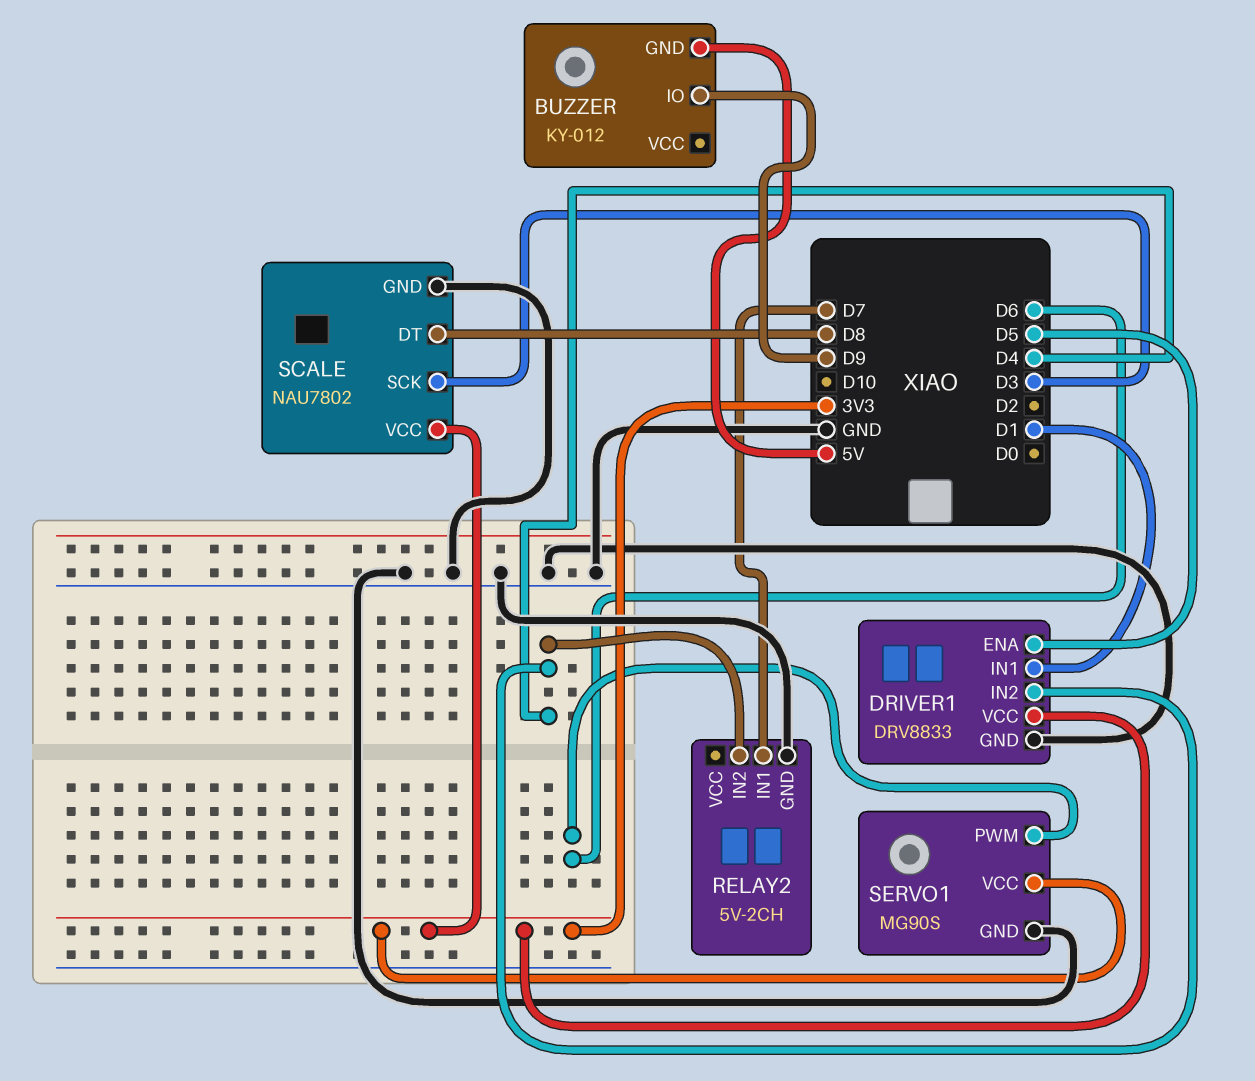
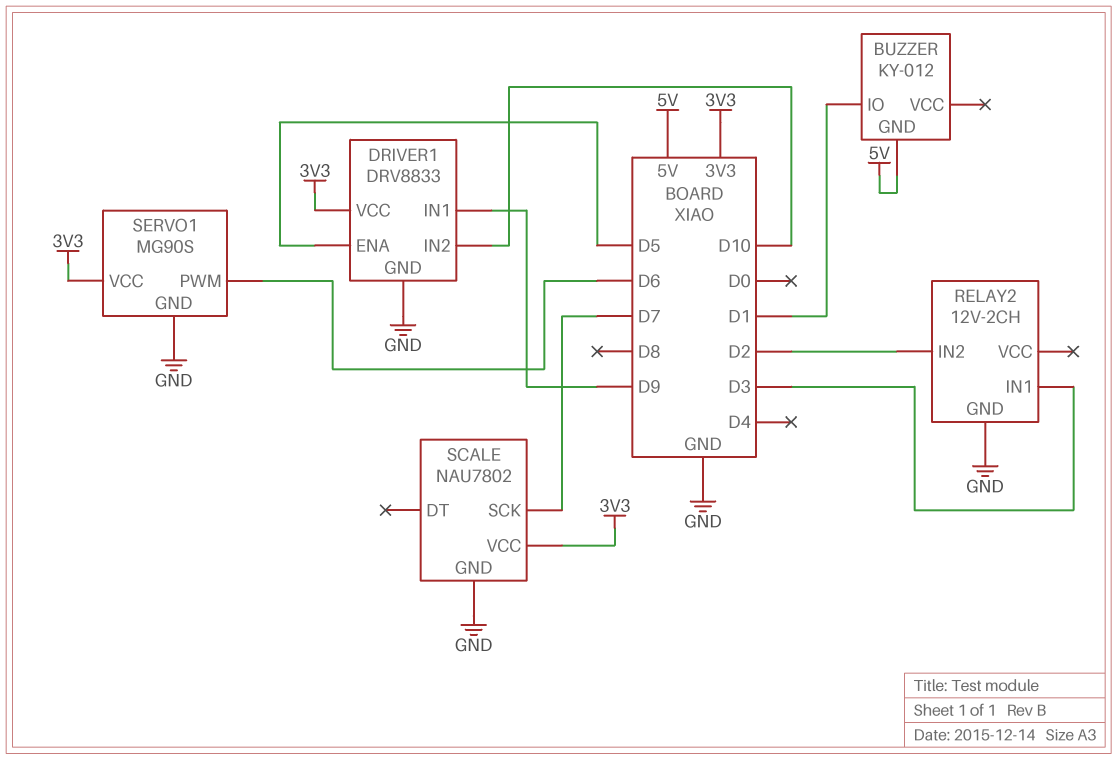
BUZZER pin IO: D9 -> D1
DRIVER1 pin IN1: D1 -> D9
DRIVER1 pin IN2: D4 -> D10
RELAY2: 5V-2CH -> 12V-2CH
RELAY2 pin IN1: D7 -> D3
RELAY2 pin IN2: D4 -> D2
SCALE pin DT: D8 -> none
SCALE pin SCK: D3 -> D7

